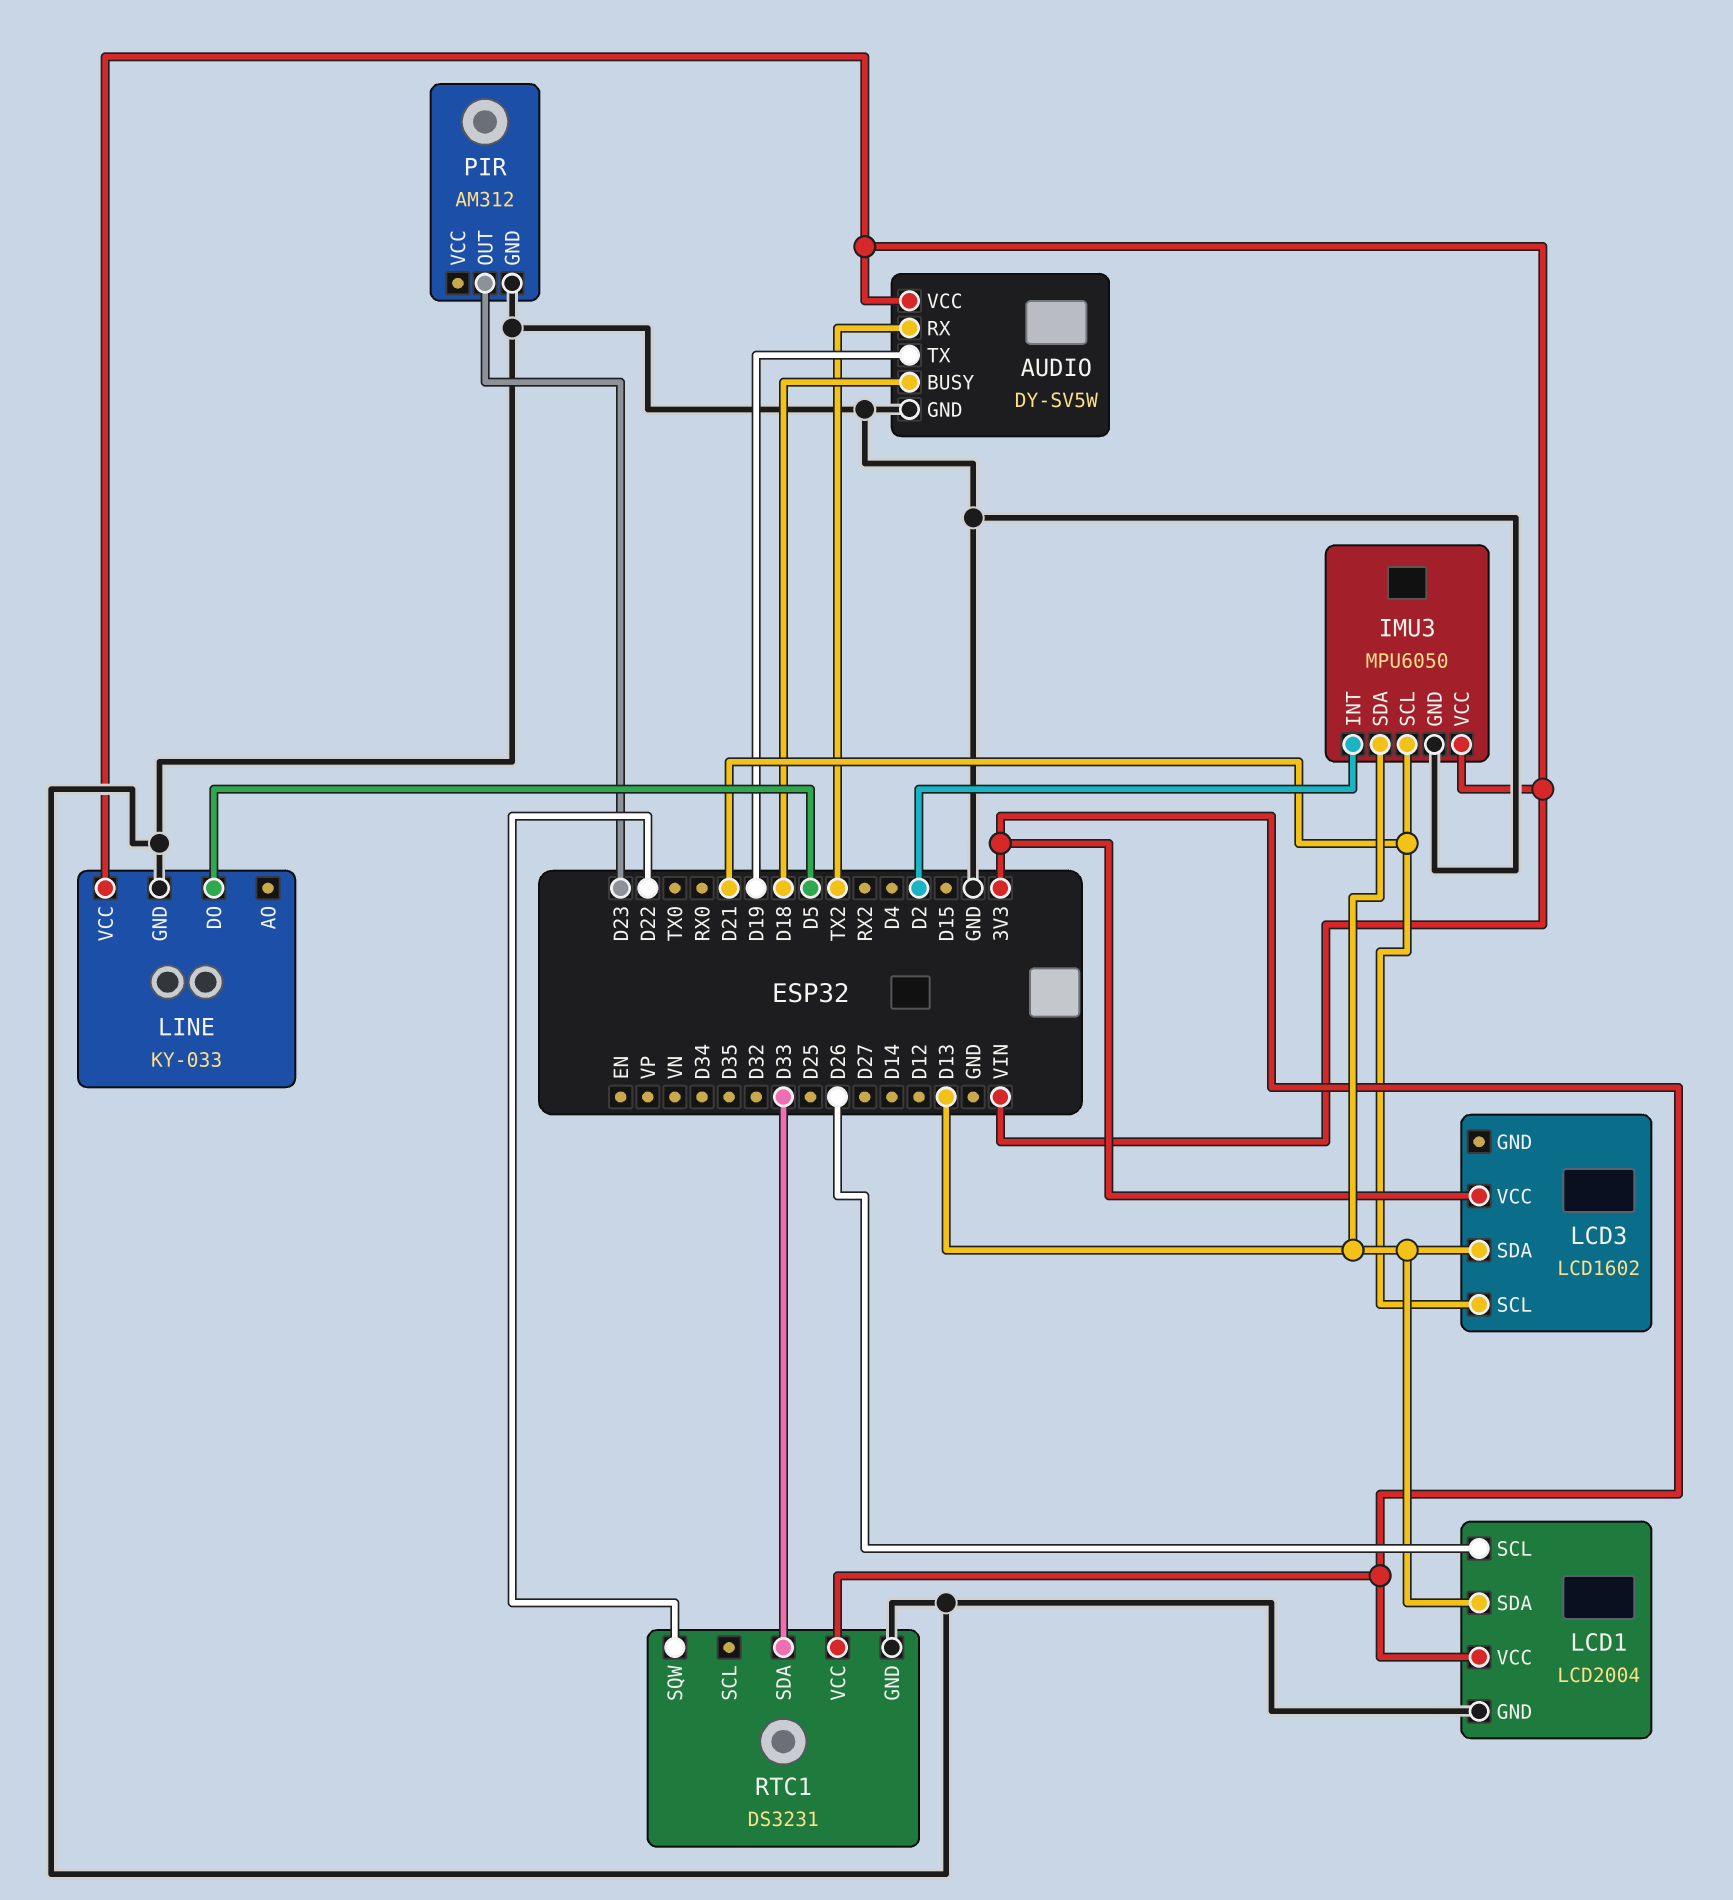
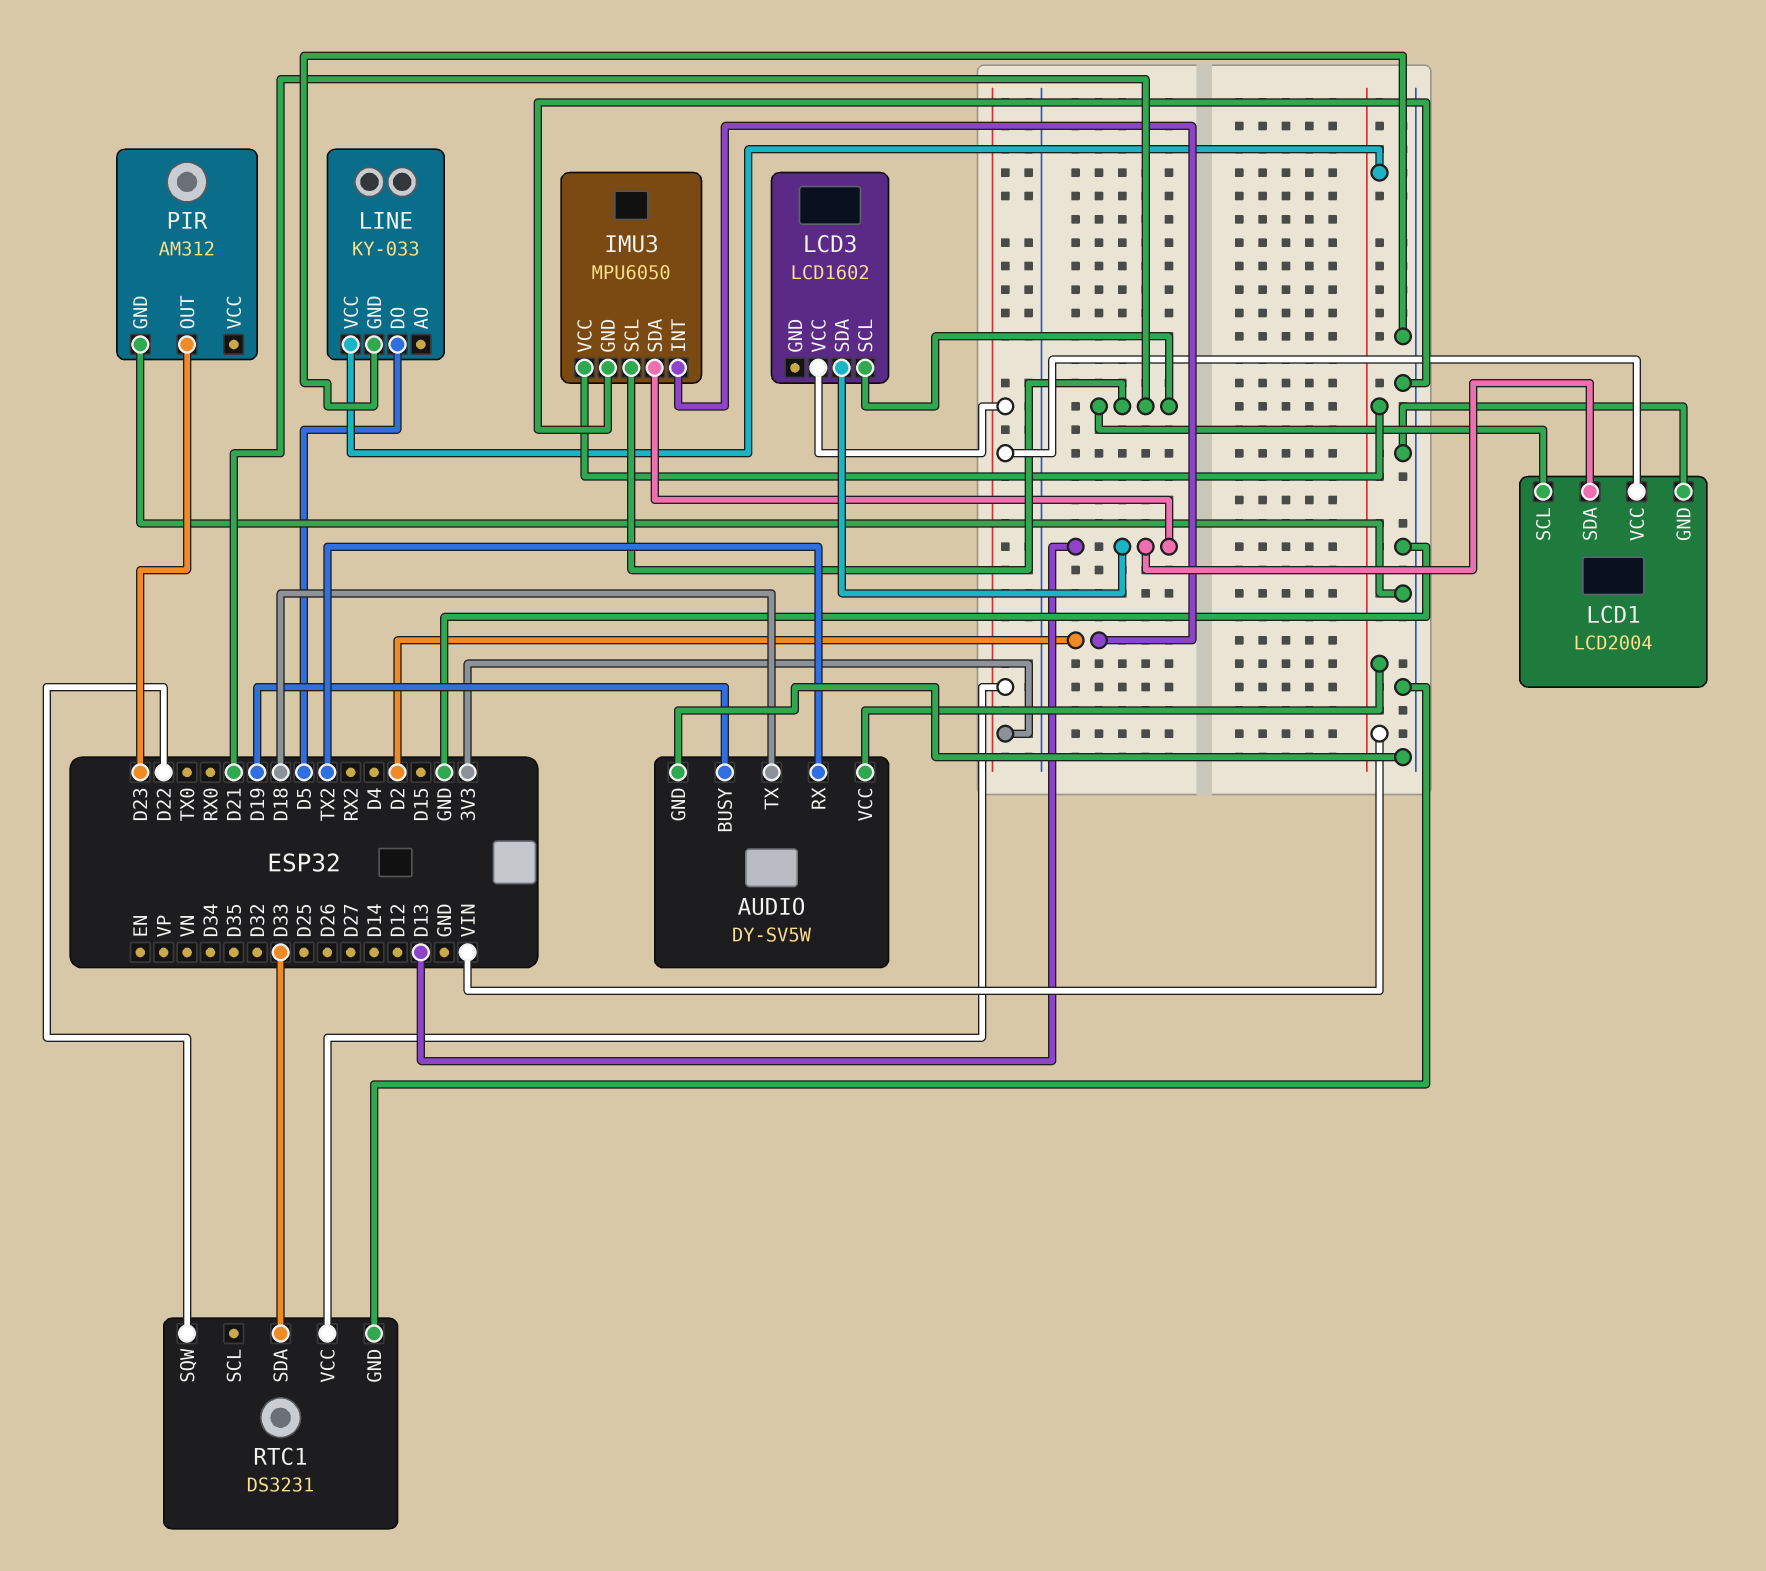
AUDIO pin BUSY: D18 -> D19
AUDIO pin TX: D19 -> D18
LCD1 pin SCL: D26 -> D21

